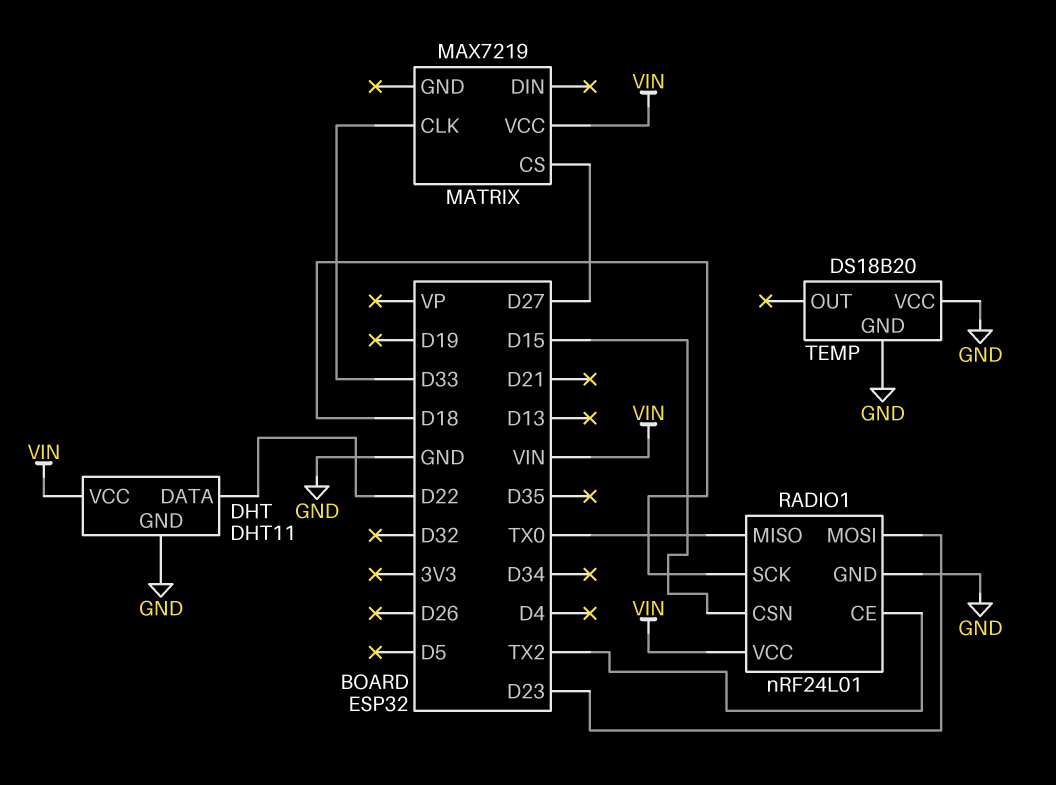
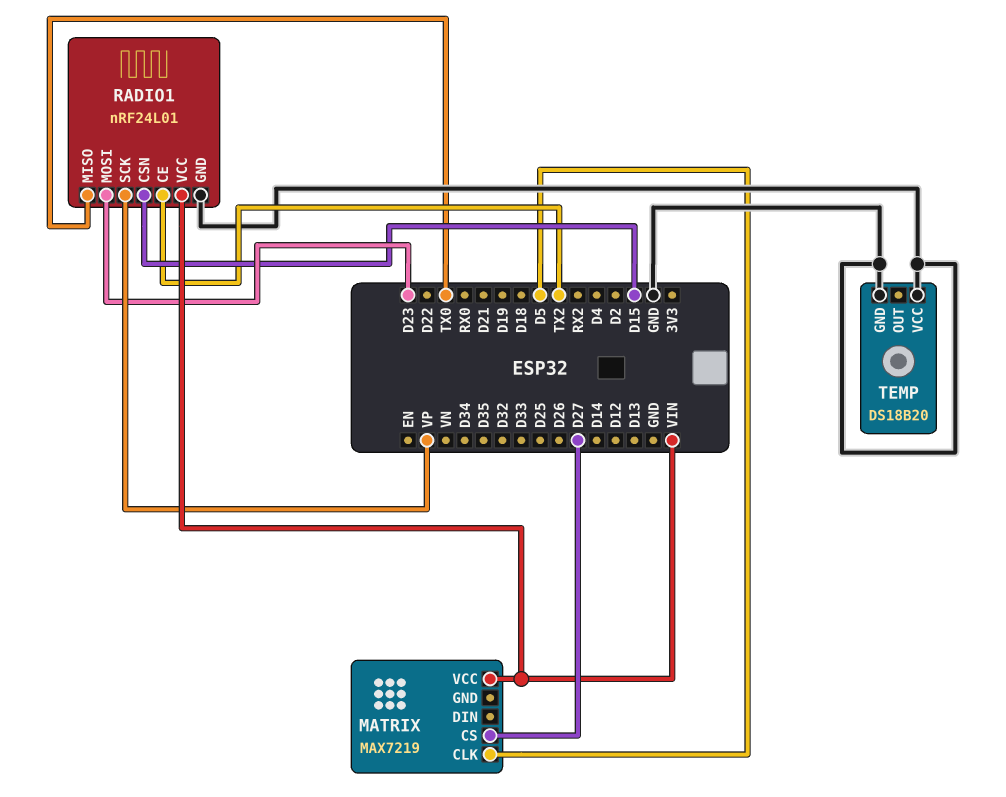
DHT: DHT11 -> none
DHT pin DATA: D22 -> none
DHT pin GND: GND -> none
DHT pin VCC: VIN -> none
MATRIX pin CLK: D33 -> D5
RADIO1 pin SCK: D18 -> VP

